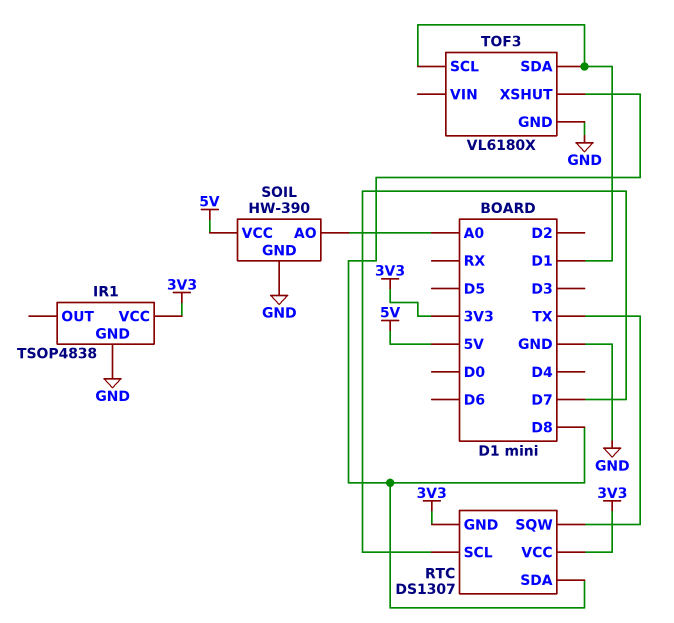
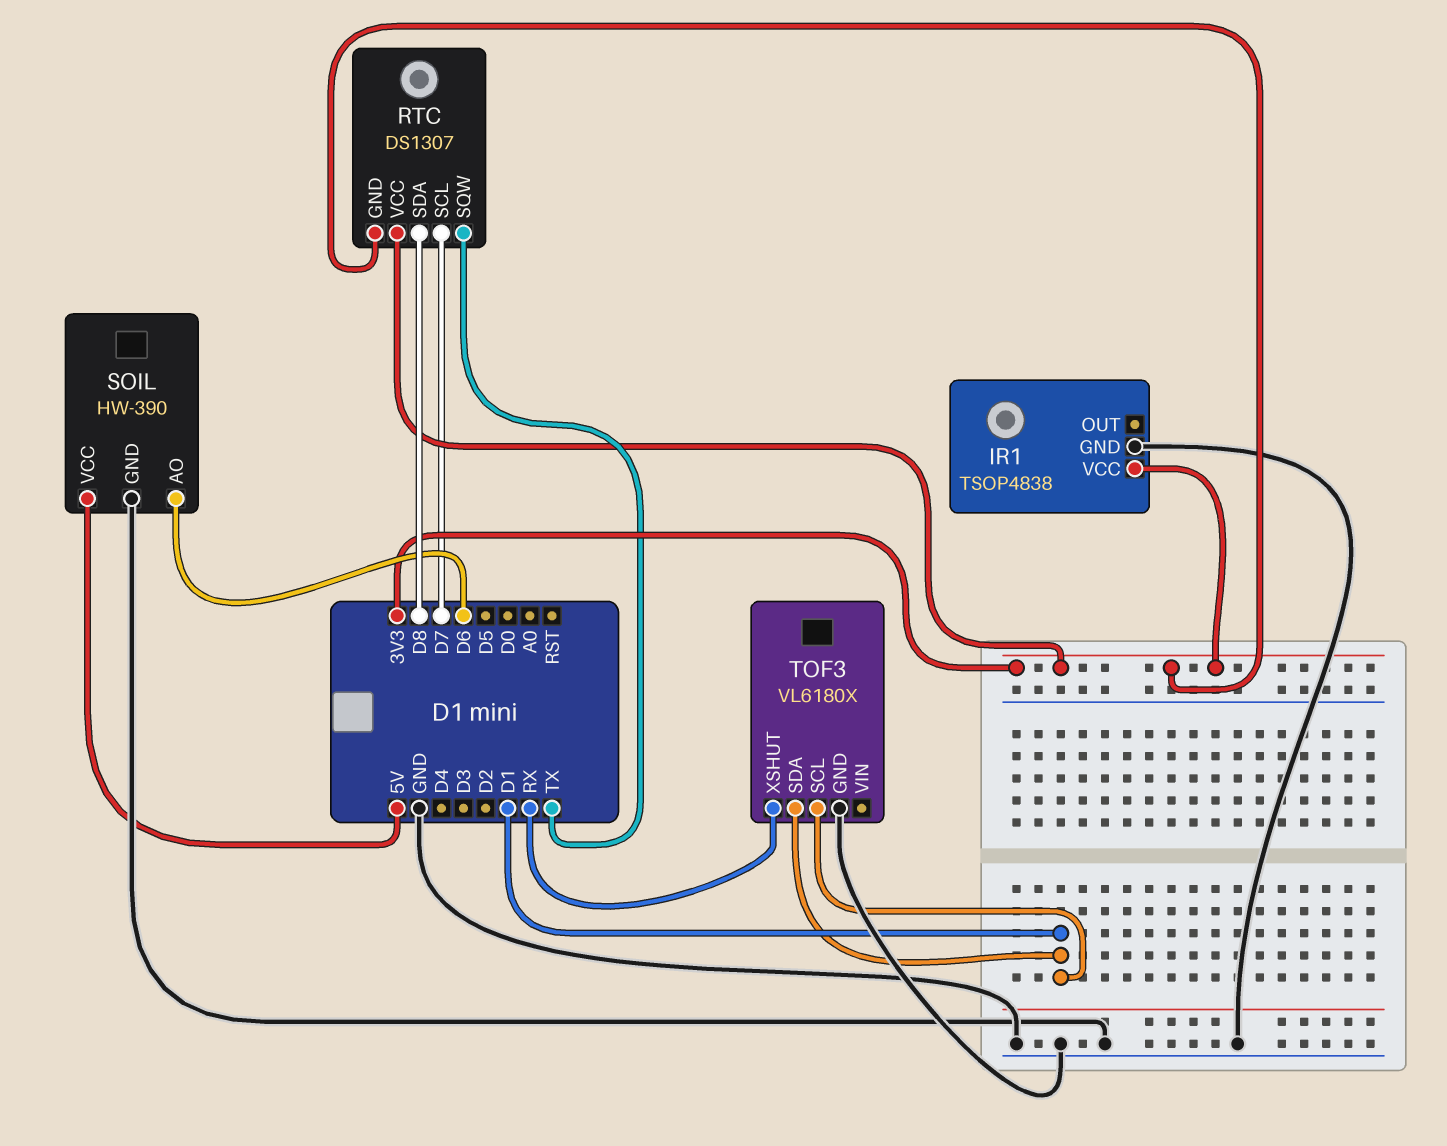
SOIL pin AO: A0 -> D6
TOF3 pin XSHUT: D8 -> RX

